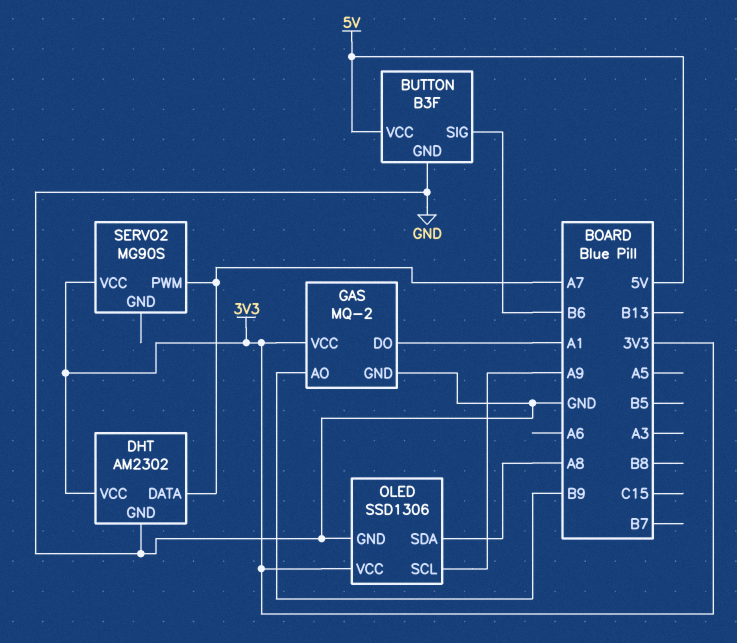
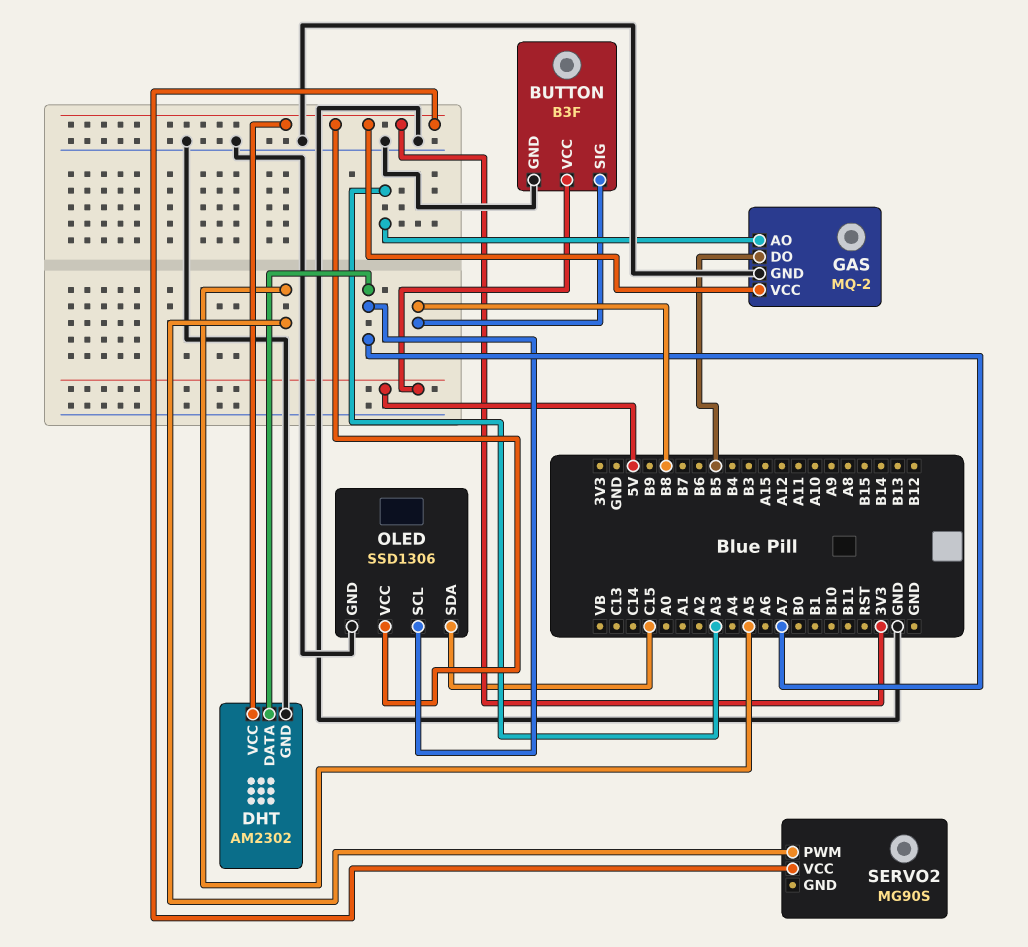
BUTTON pin SIG: B6 -> B8
GAS pin AO: B9 -> A3
GAS pin DO: A1 -> B5
OLED pin SCL: A9 -> A7
OLED pin SDA: A8 -> C15
SERVO2 pin PWM: A7 -> A5

